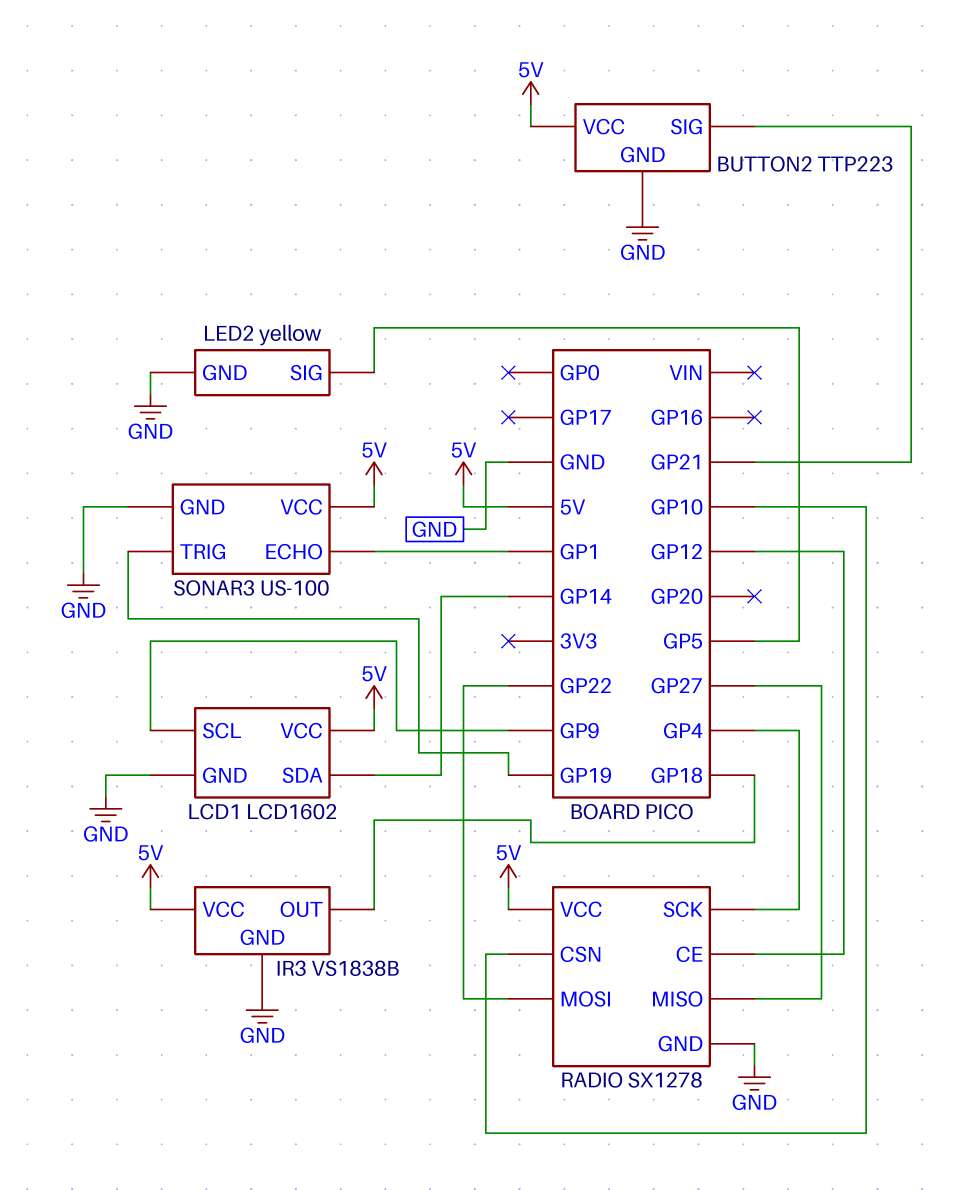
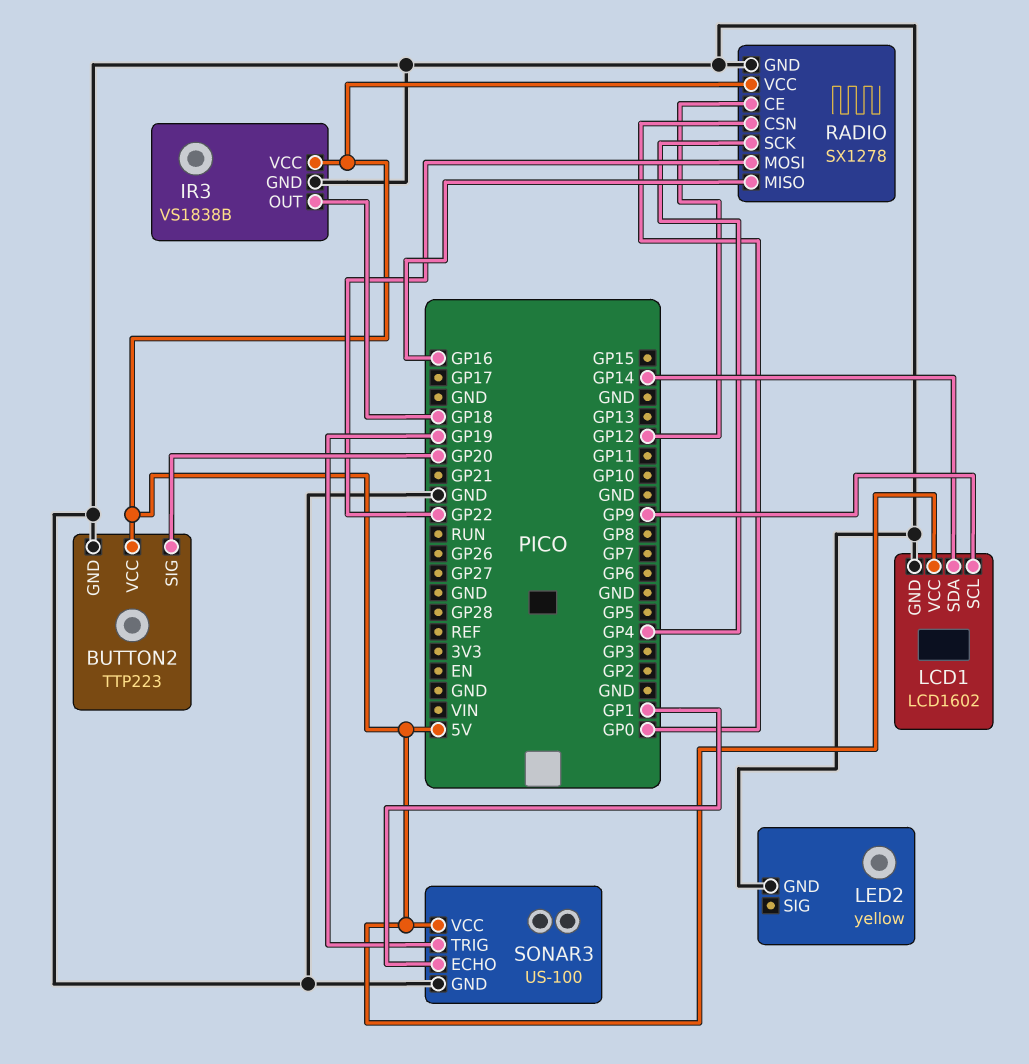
BUTTON2 pin SIG: GP21 -> GP20
LED2 pin SIG: GP5 -> none
RADIO pin CSN: GP10 -> GP0
RADIO pin MISO: GP27 -> GP16

